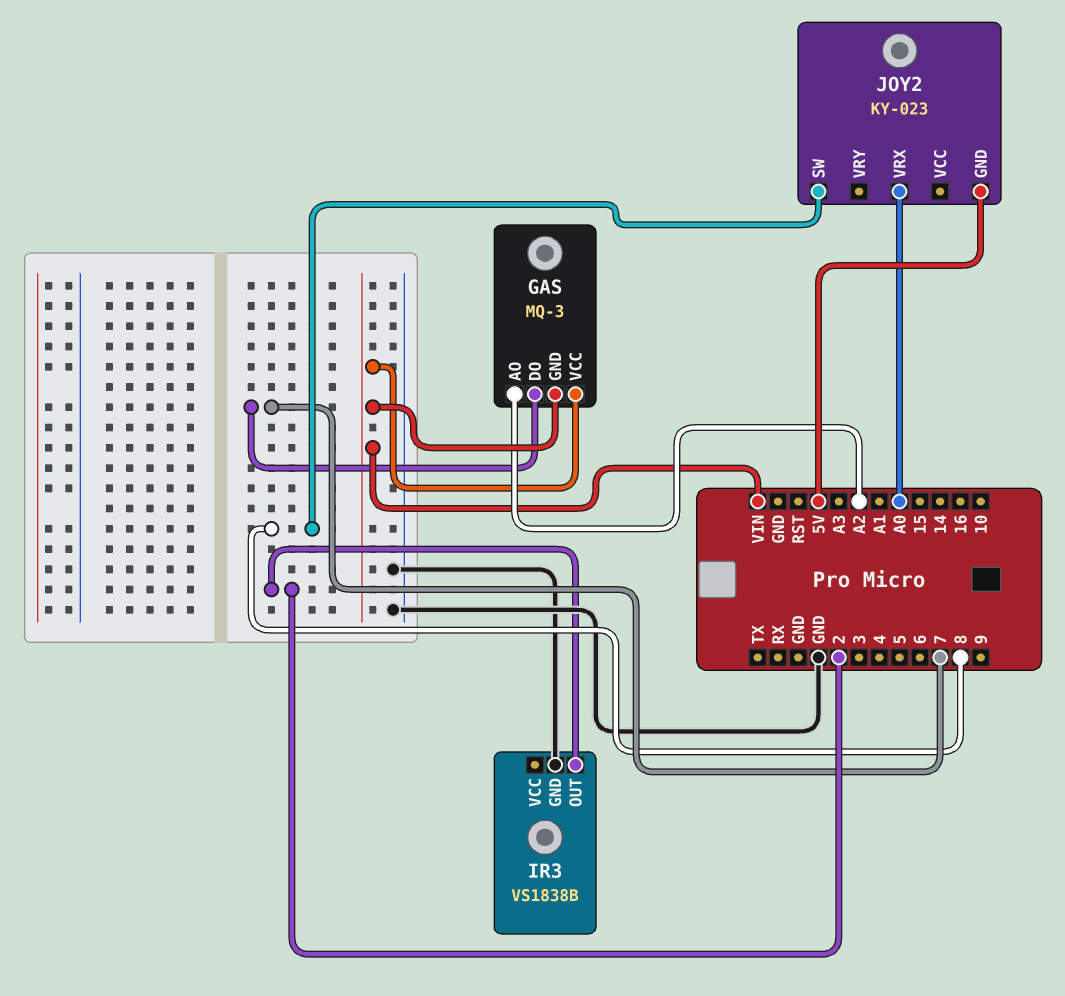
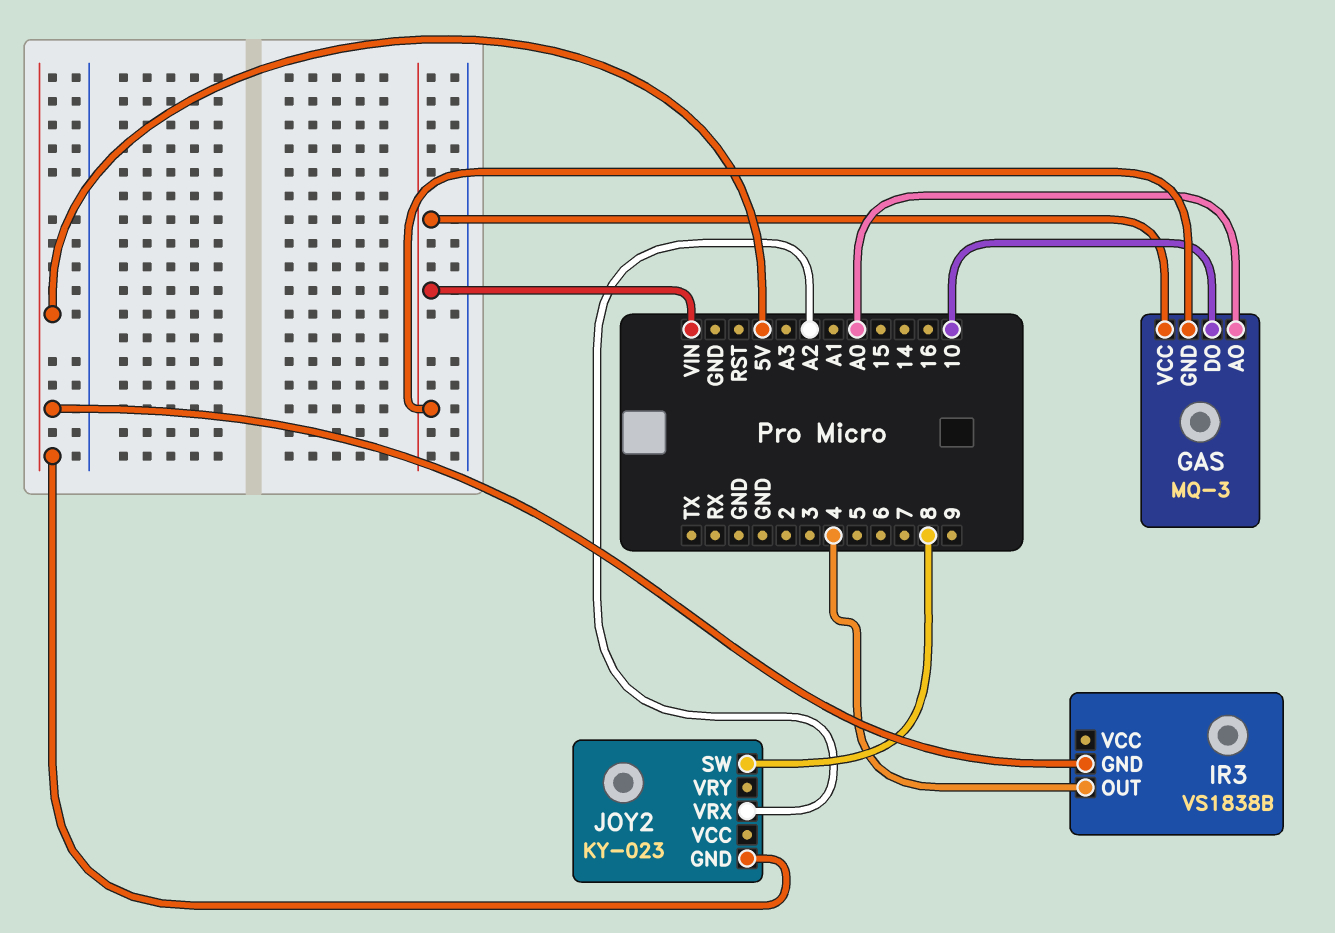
GAS pin AO: A2 -> A0
GAS pin DO: 7 -> 10
IR3 pin GND: GND -> 5V
IR3 pin OUT: 2 -> 4
JOY2 pin VRX: A0 -> A2

